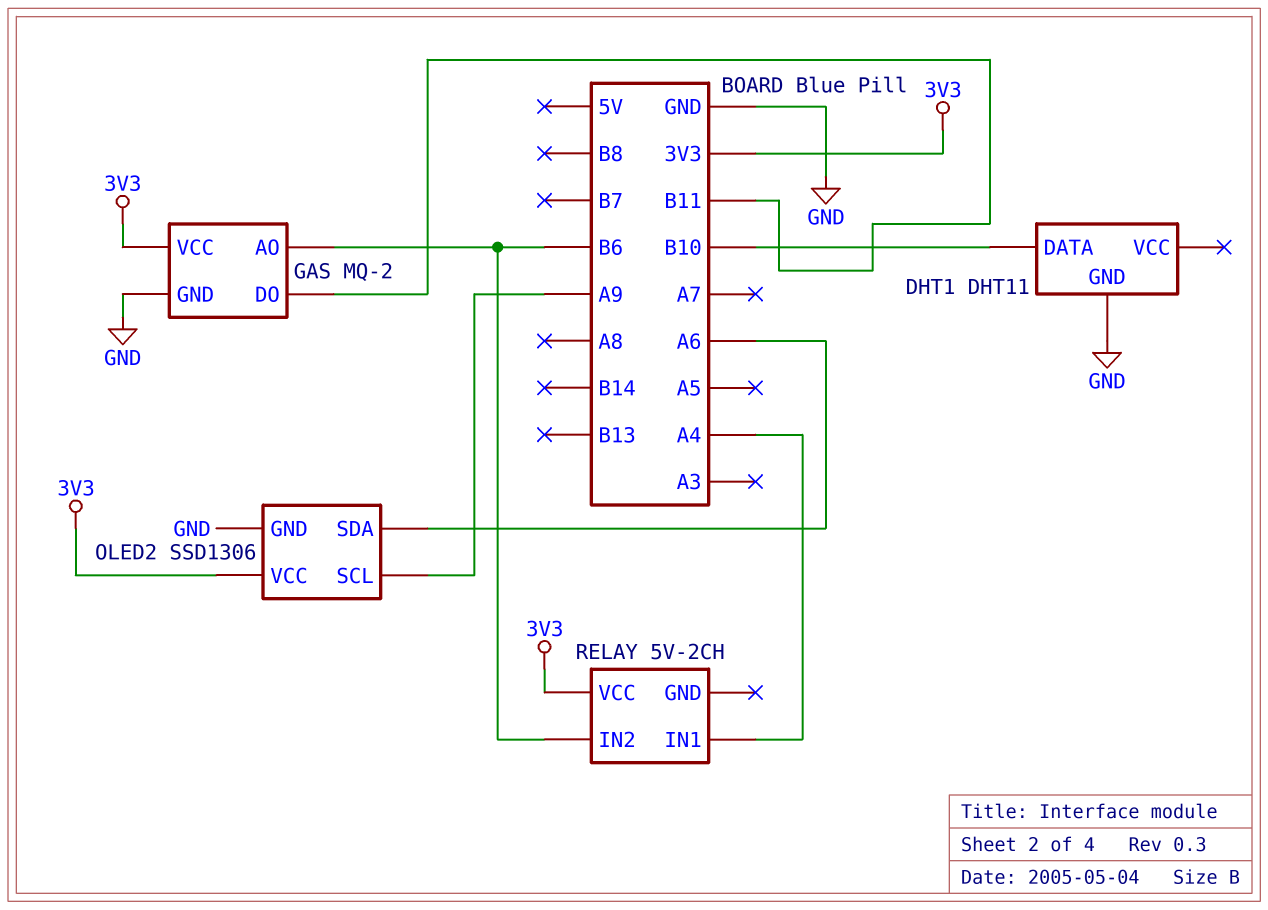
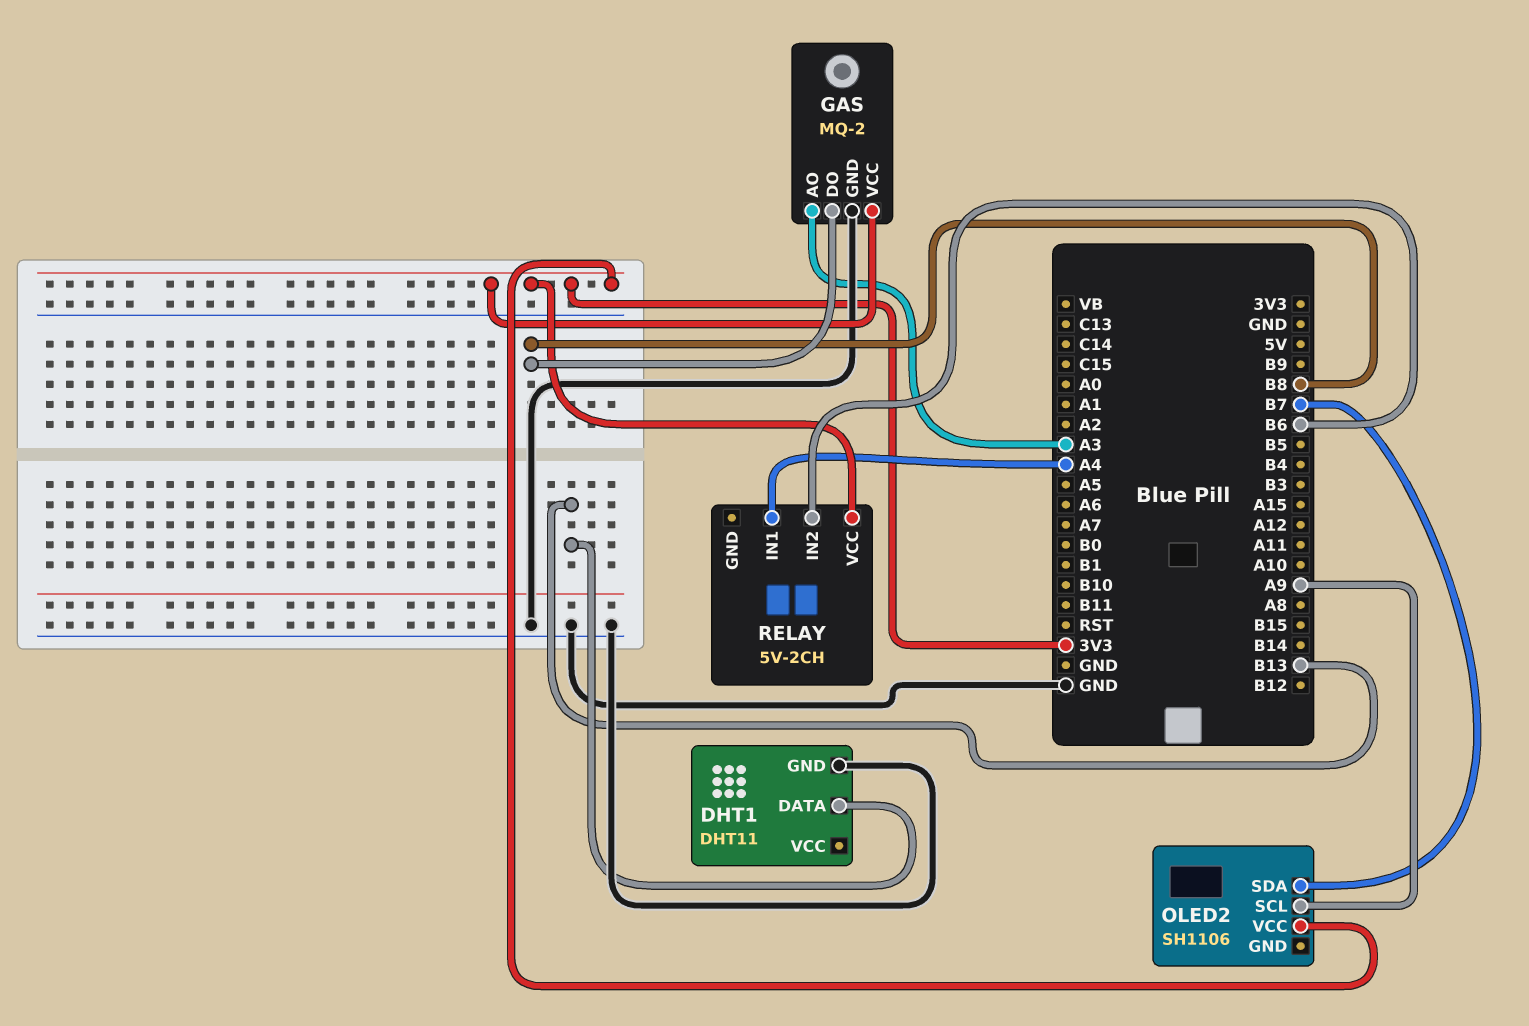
DHT1 pin DATA: B10 -> B13
GAS pin AO: B6 -> A3
GAS pin DO: B11 -> B8
OLED2: SSD1306 -> SH1106
OLED2 pin GND: GND -> none
OLED2 pin SDA: A6 -> B7

